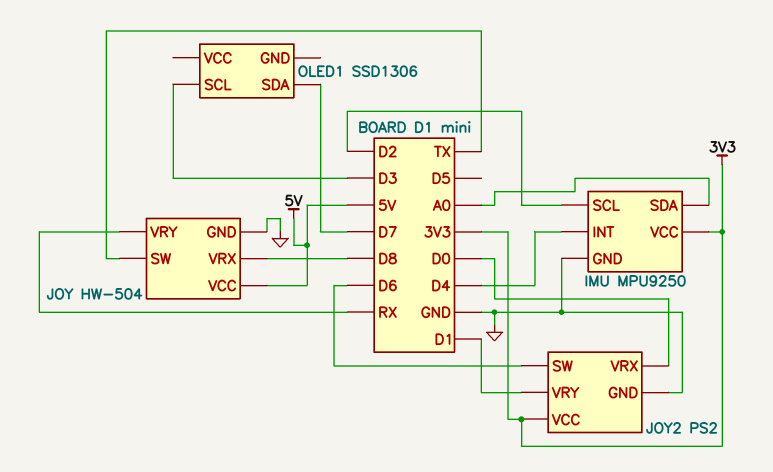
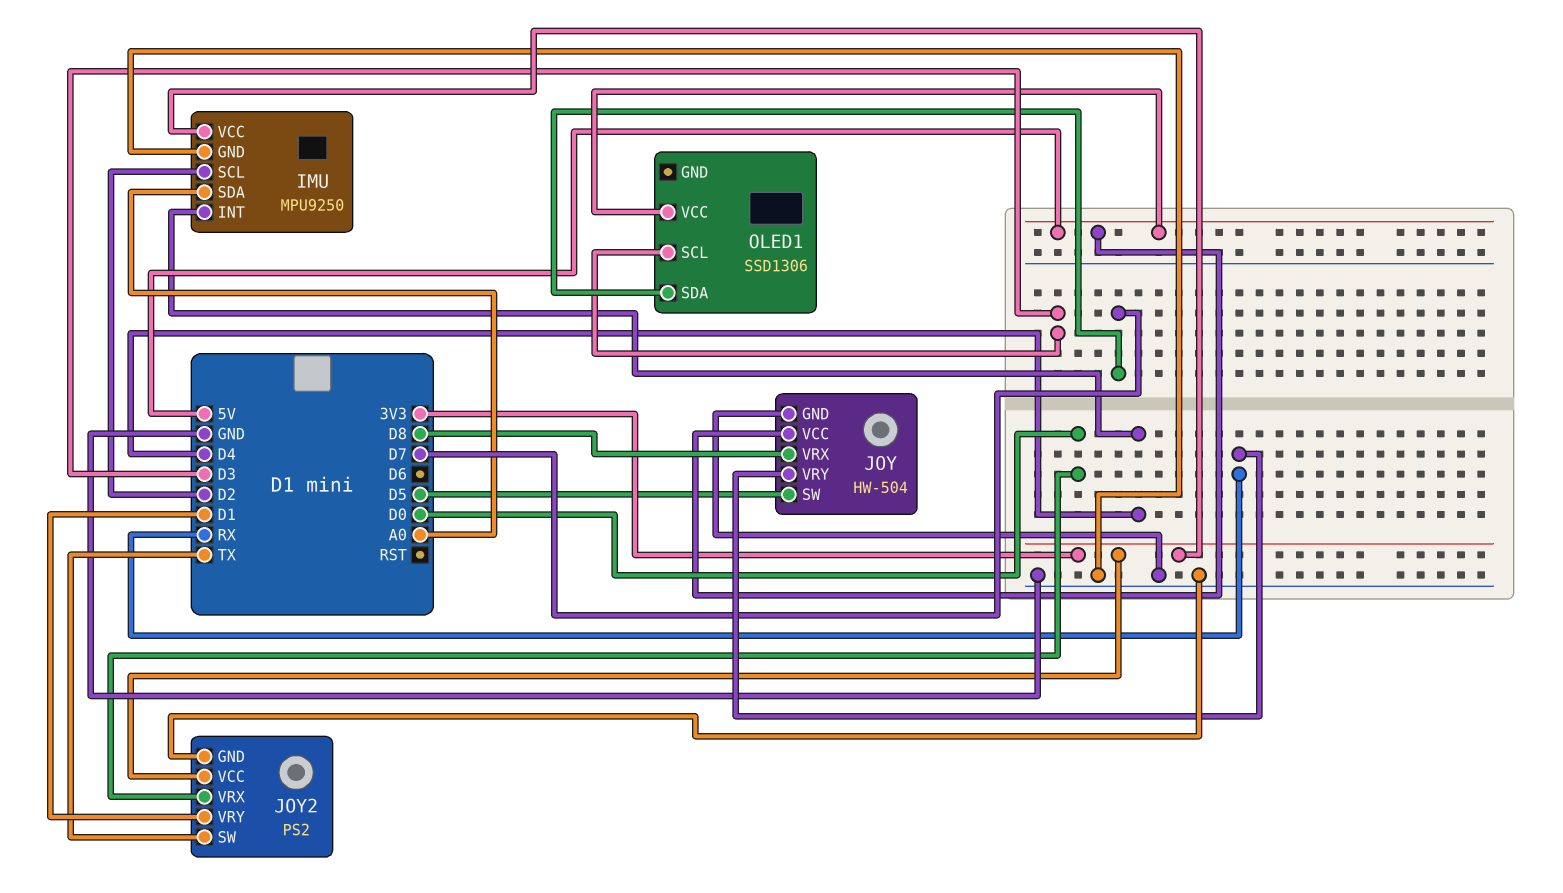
JOY pin SW: TX -> D5
JOY2 pin SW: D6 -> TX
OLED1 pin VCC: none -> 5V

